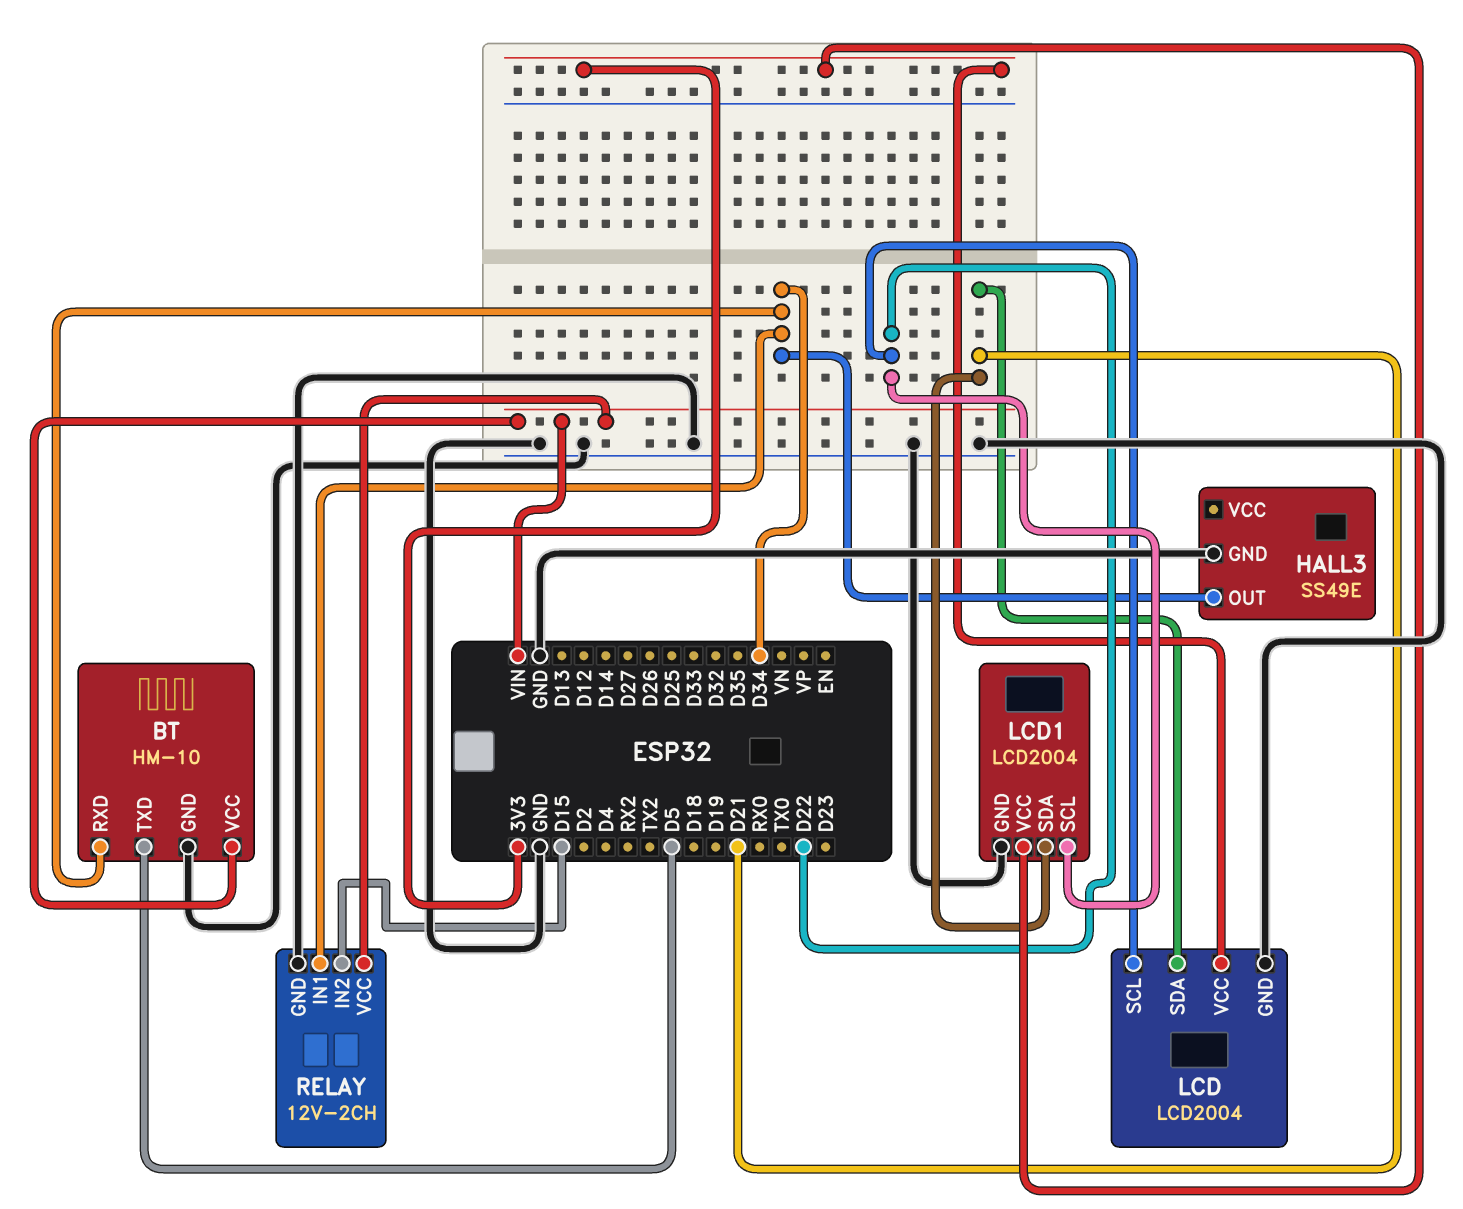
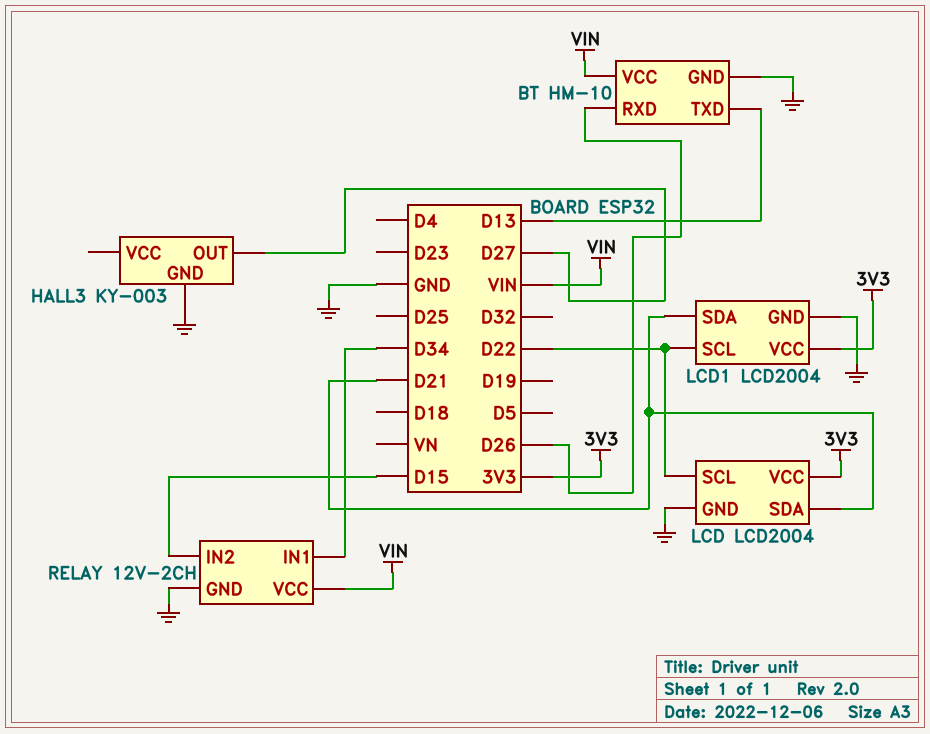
BT pin RXD: D34 -> D26
BT pin TXD: D5 -> D13
HALL3: SS49E -> KY-003
HALL3 pin OUT: D34 -> D27

